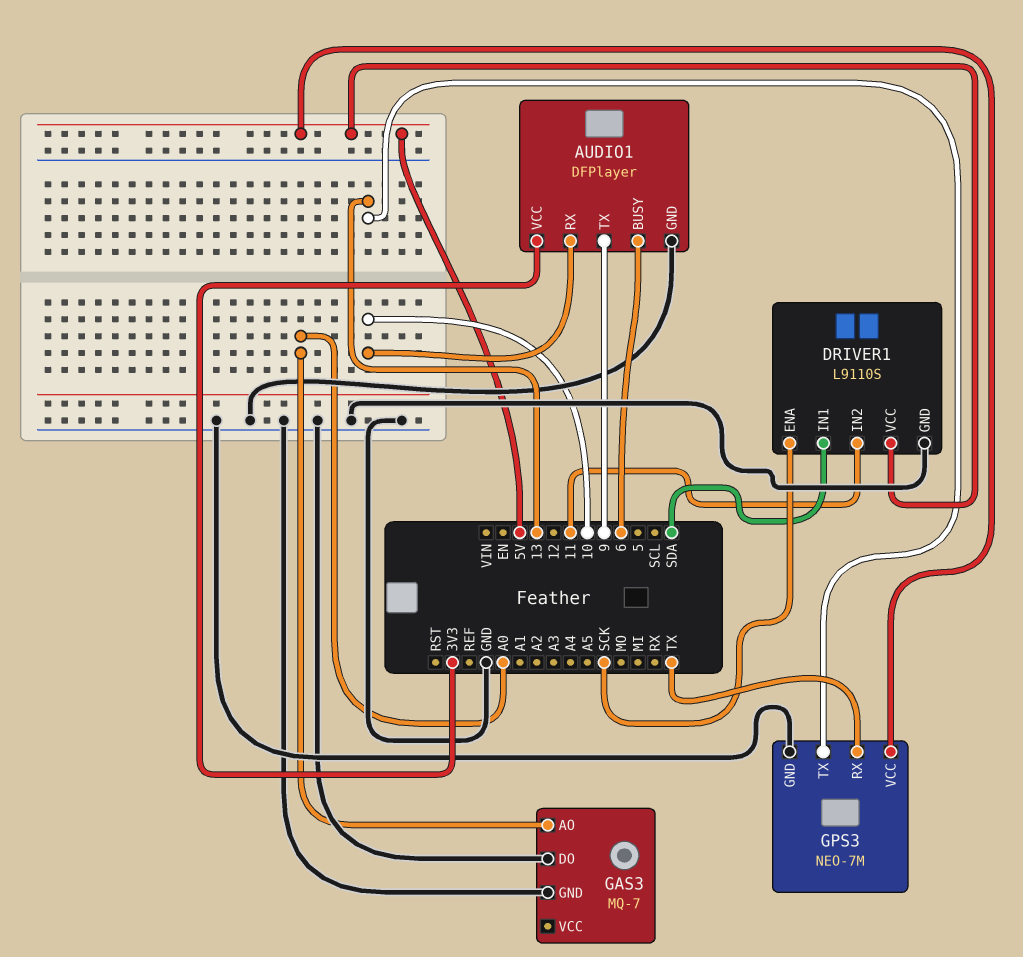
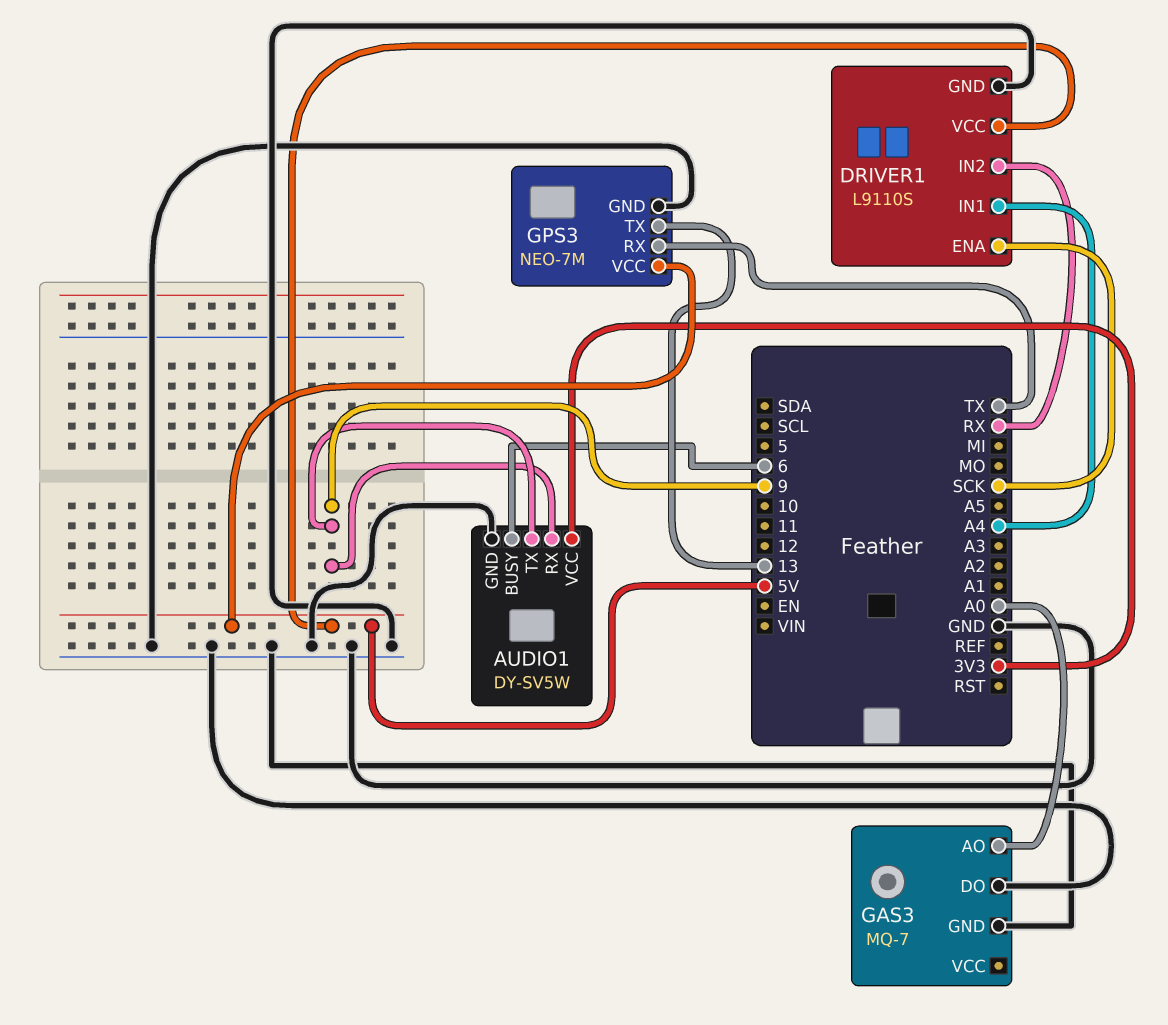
AUDIO1: DFPlayer -> DY-SV5W
AUDIO1 pin RX: 10 -> 9
DRIVER1 pin IN1: SDA -> A4
DRIVER1 pin IN2: 11 -> RX

